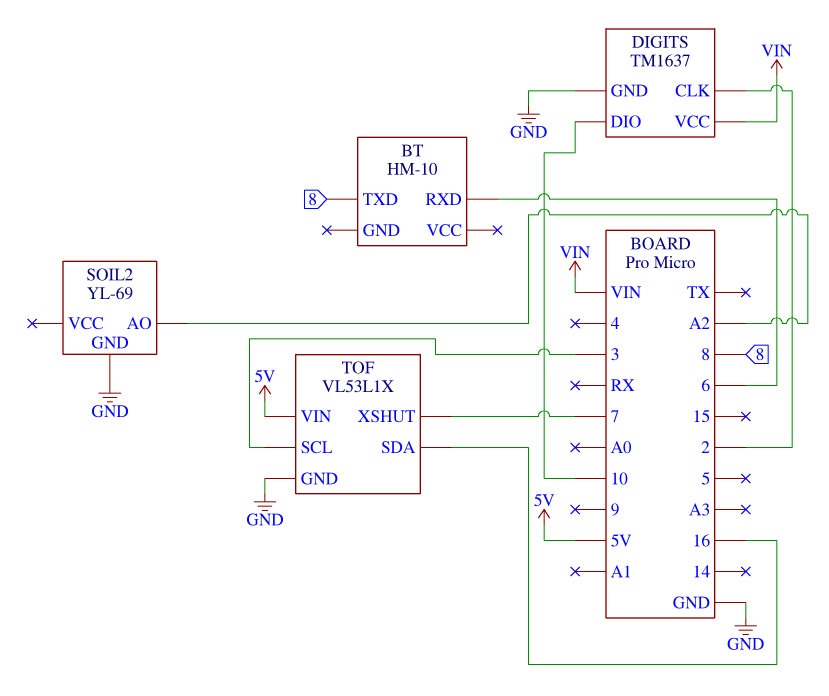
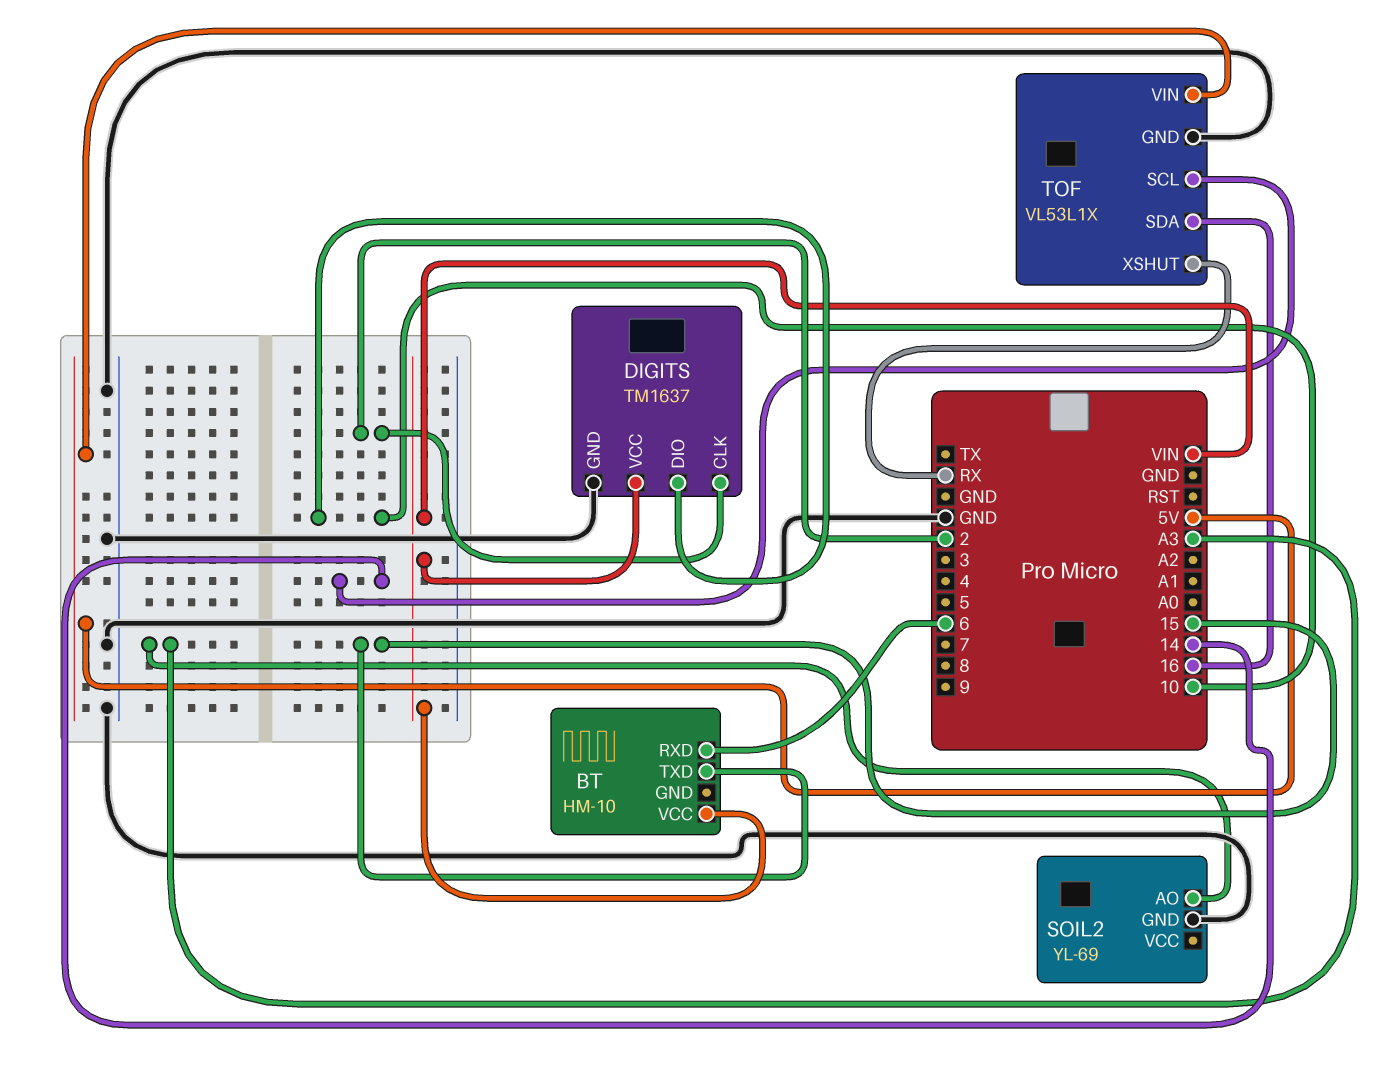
BT pin TXD: 8 -> 15
BT pin VCC: none -> VIN
SOIL2 pin AO: A2 -> A3
TOF pin SCL: 3 -> 14
TOF pin XSHUT: 7 -> RX

